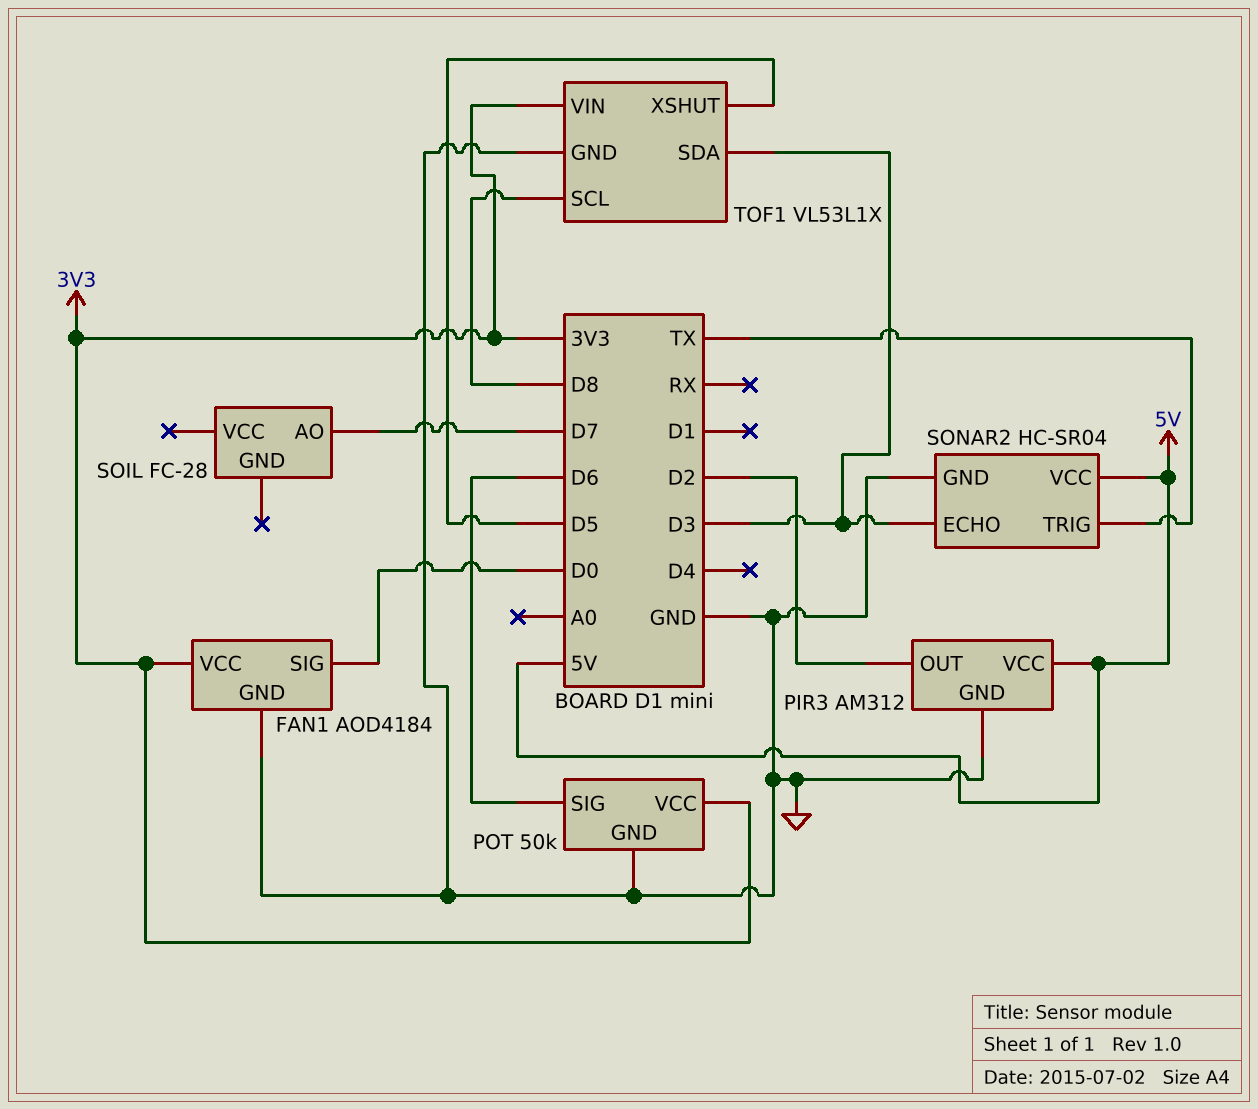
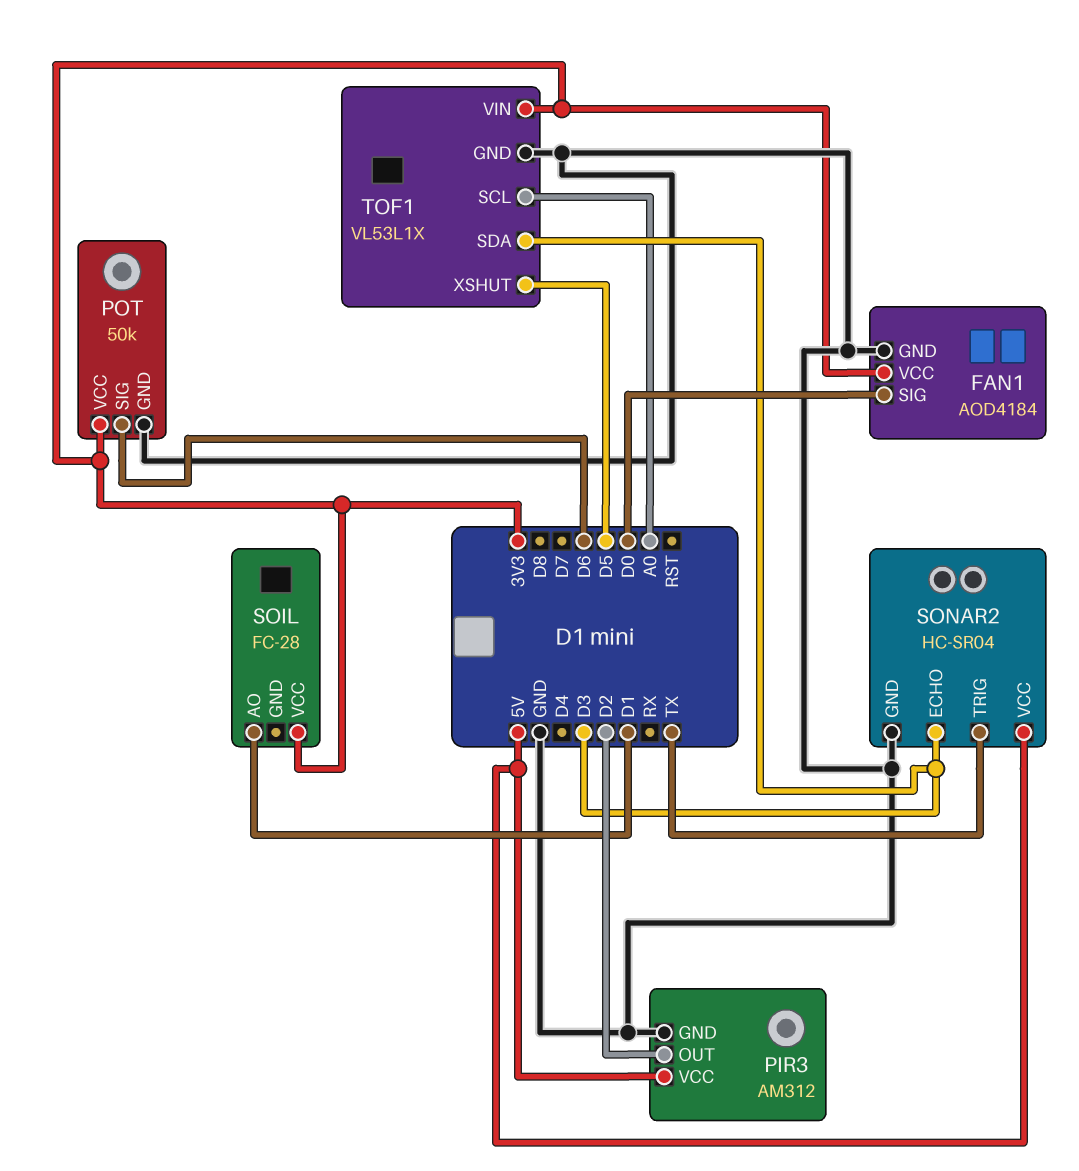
SOIL pin AO: D7 -> D1
SOIL pin VCC: none -> 3V3
TOF1 pin SCL: D8 -> A0

